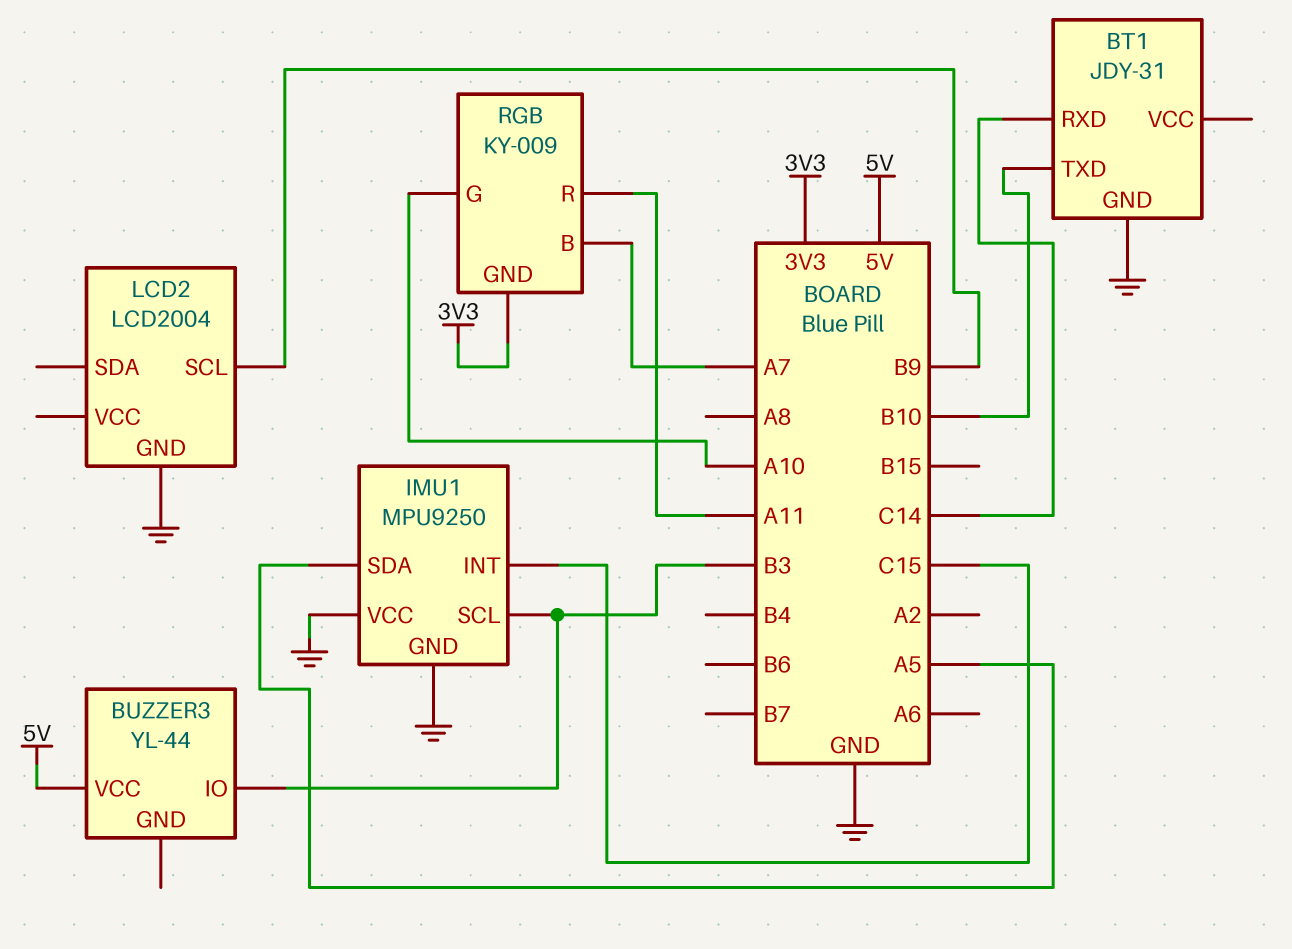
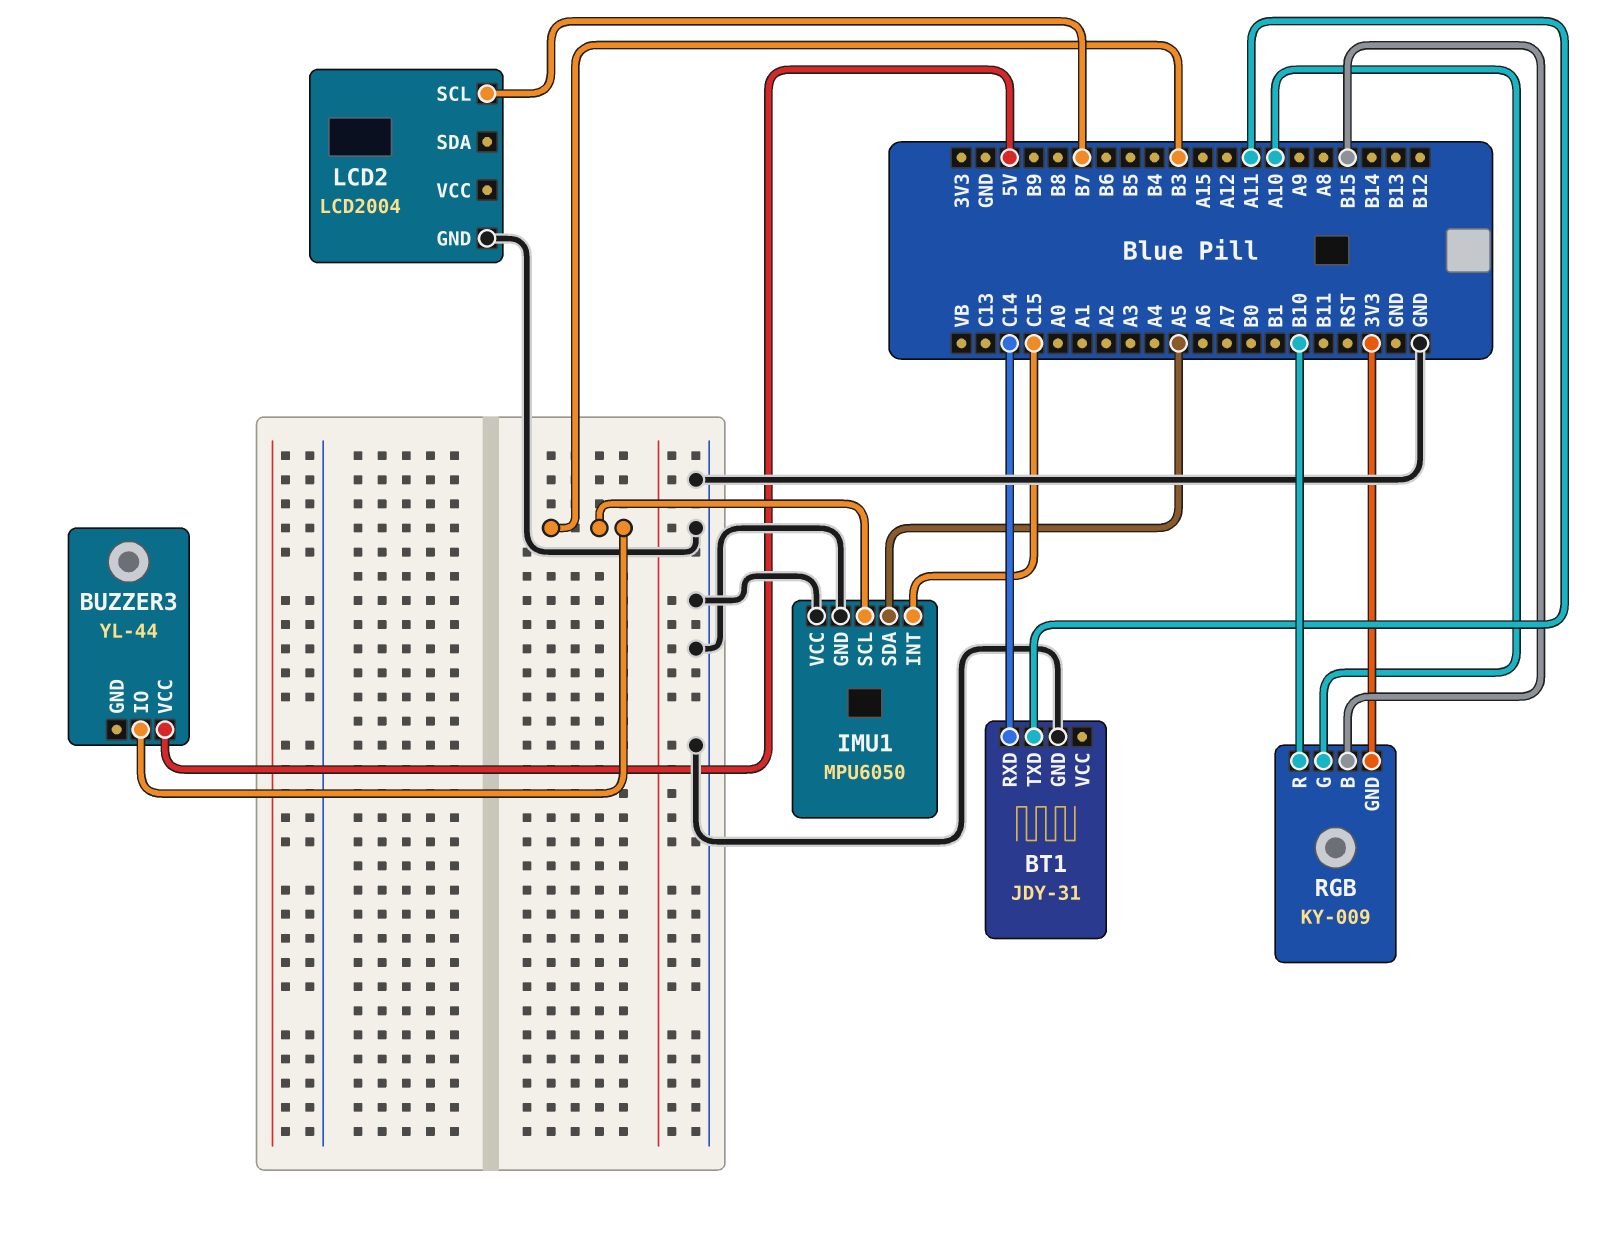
BT1 pin TXD: B10 -> A11
IMU1: MPU9250 -> MPU6050
LCD2 pin SCL: B9 -> B7
RGB pin B: A7 -> B15
RGB pin R: A11 -> B10

